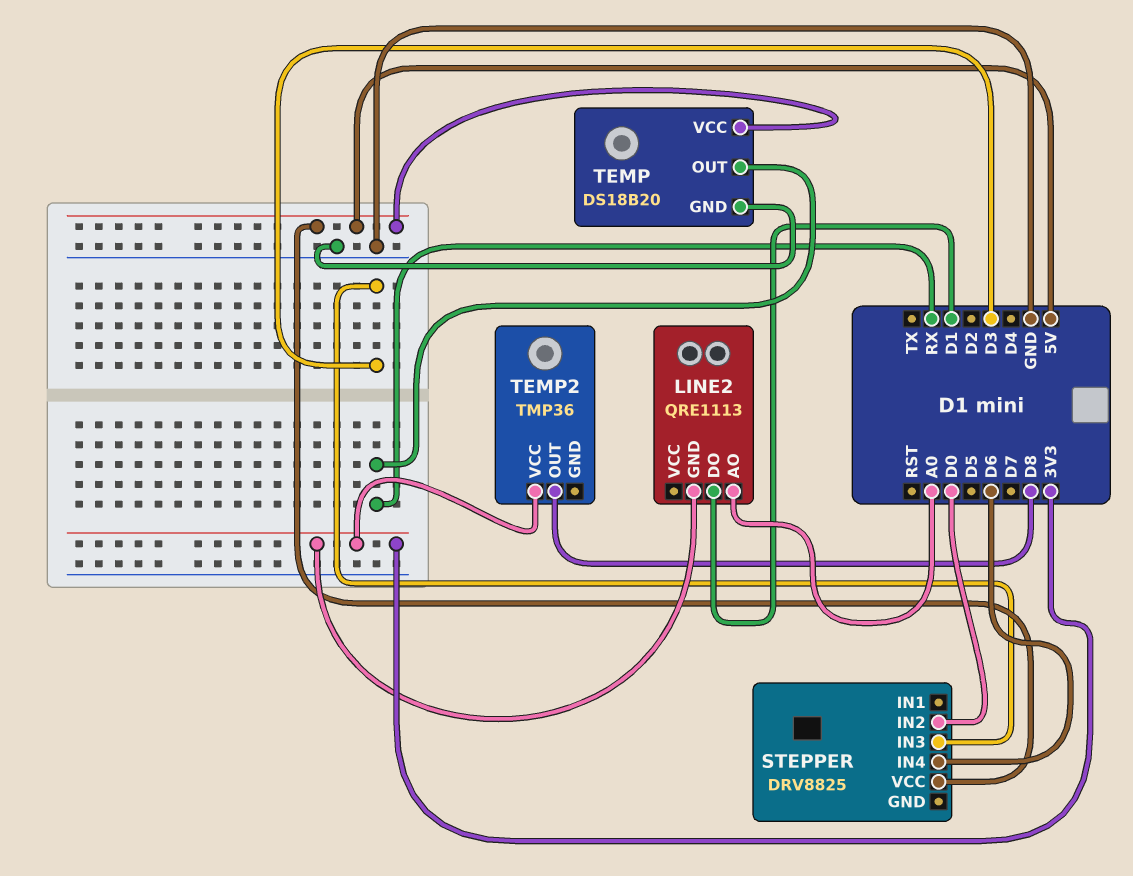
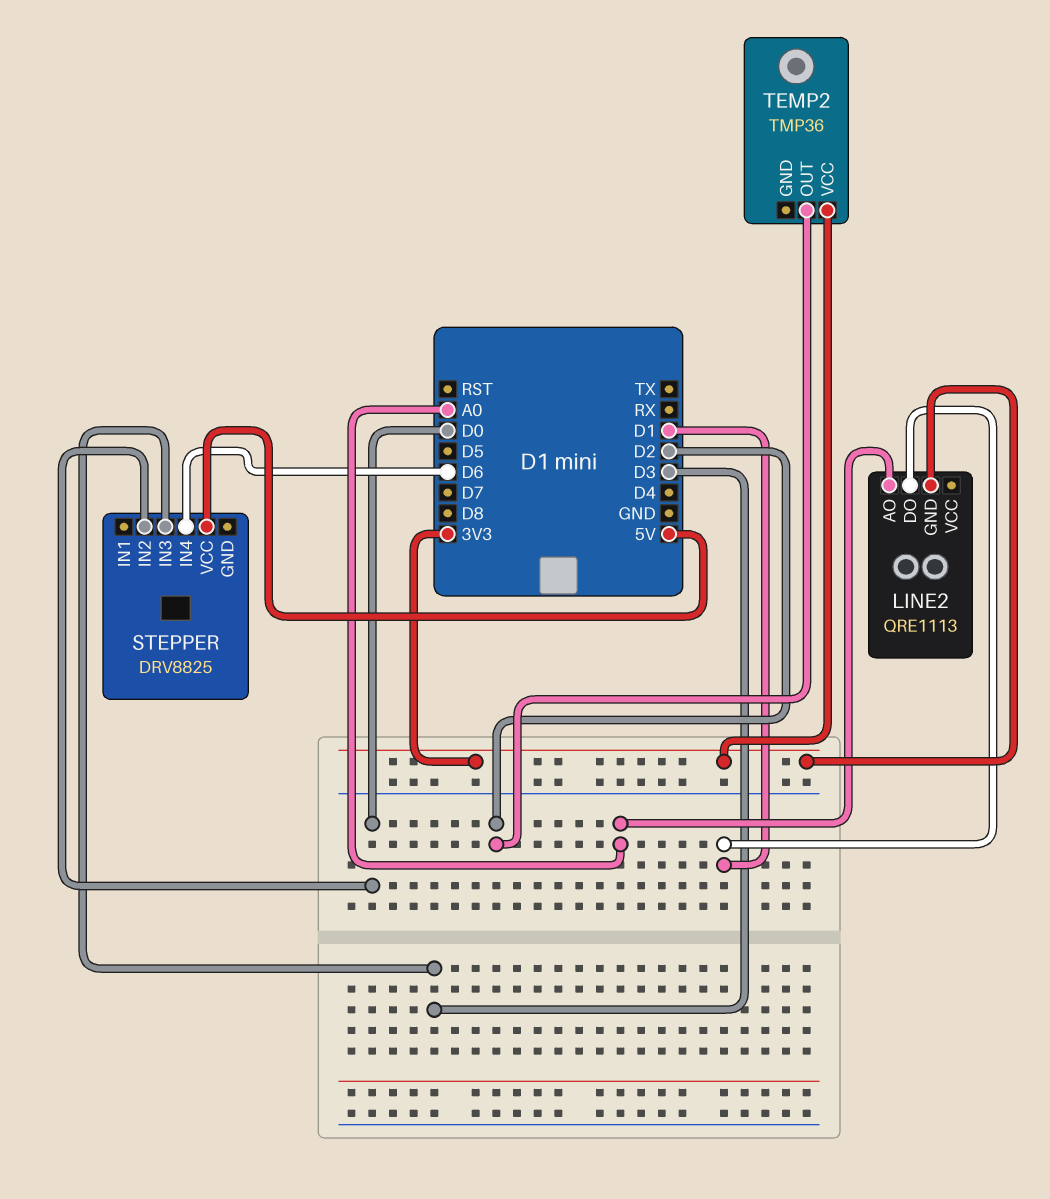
TEMP: DS18B20 -> none
TEMP pin GND: GND -> none
TEMP pin OUT: RX -> none
TEMP pin VCC: 5V -> none
TEMP2 pin OUT: D8 -> D2

